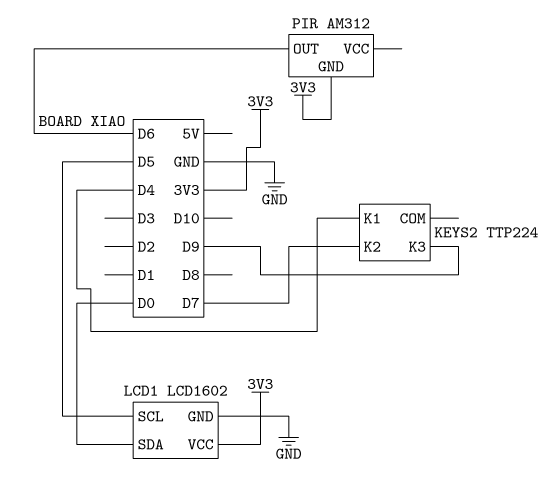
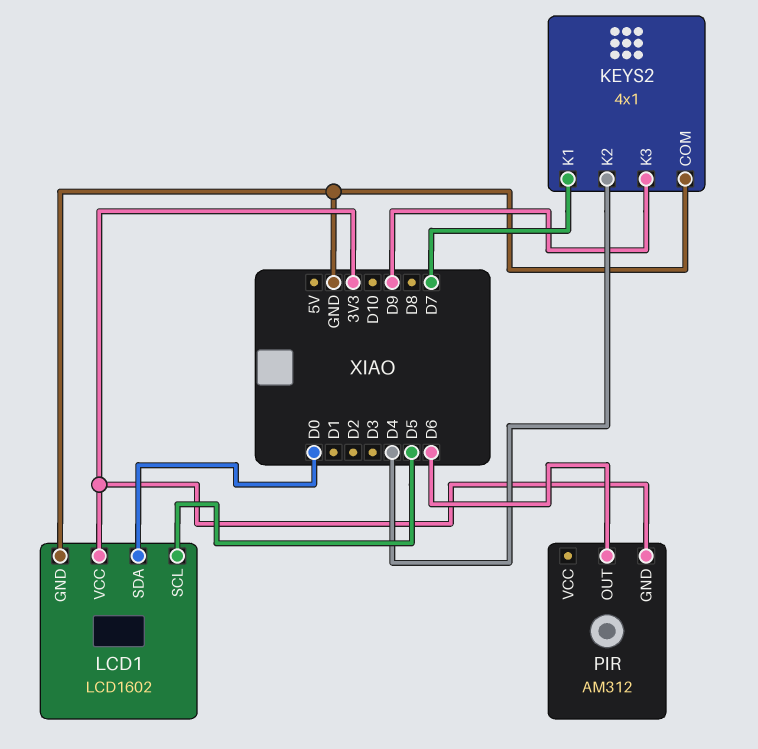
KEYS2: TTP224 -> 4x1
KEYS2 pin COM: none -> GND
KEYS2 pin K1: D4 -> D7
KEYS2 pin K2: D7 -> D4

